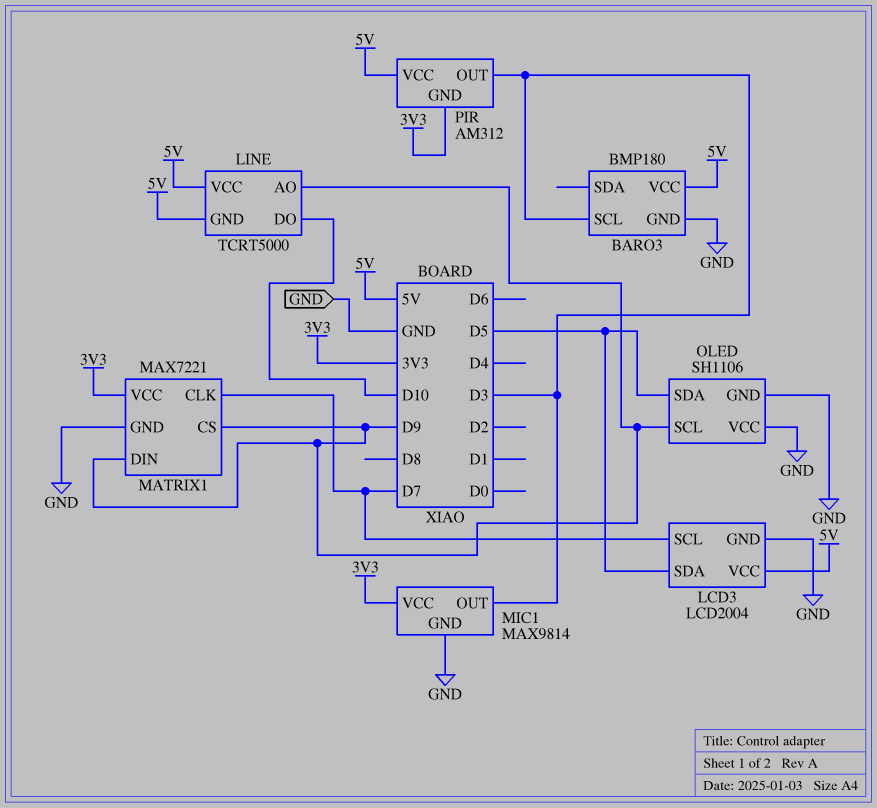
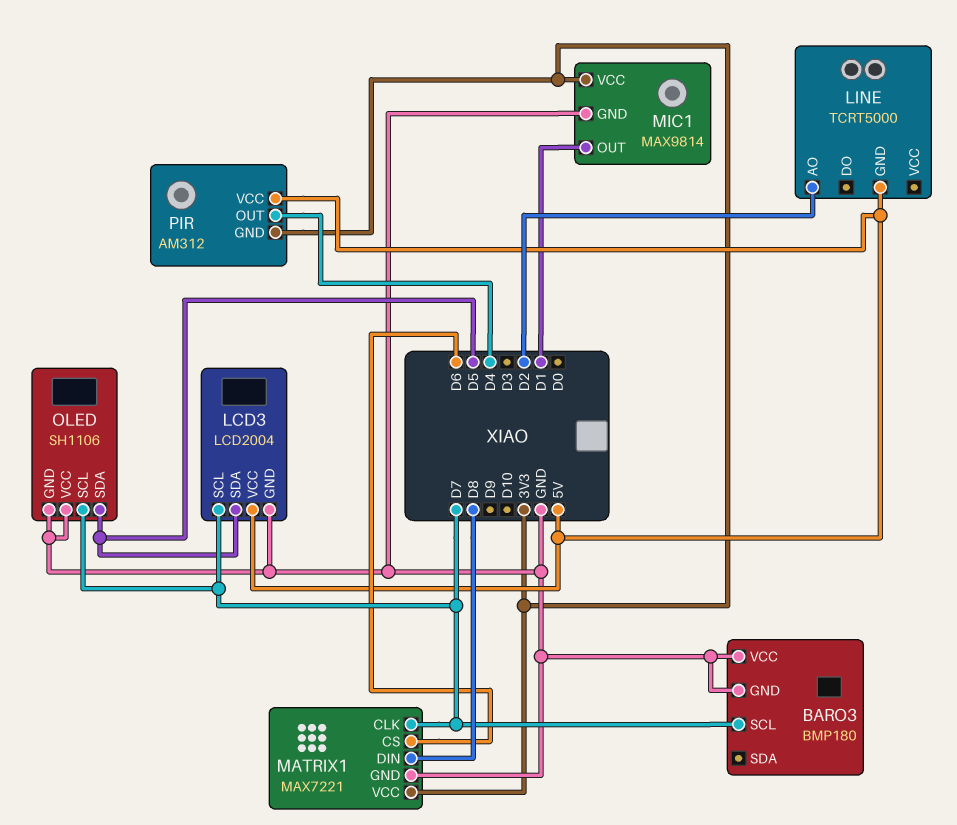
BARO3 pin SCL: D3 -> D7
BARO3 pin VCC: 5V -> GND
LINE pin AO: D9 -> D2
LINE pin DO: D10 -> none
LINE pin VCC: 5V -> none
MATRIX1 pin CS: D9 -> D6
MATRIX1 pin DIN: D9 -> D8
MIC1 pin OUT: D3 -> D1
OLED pin SCL: D9 -> D7
PIR pin OUT: D3 -> D4

